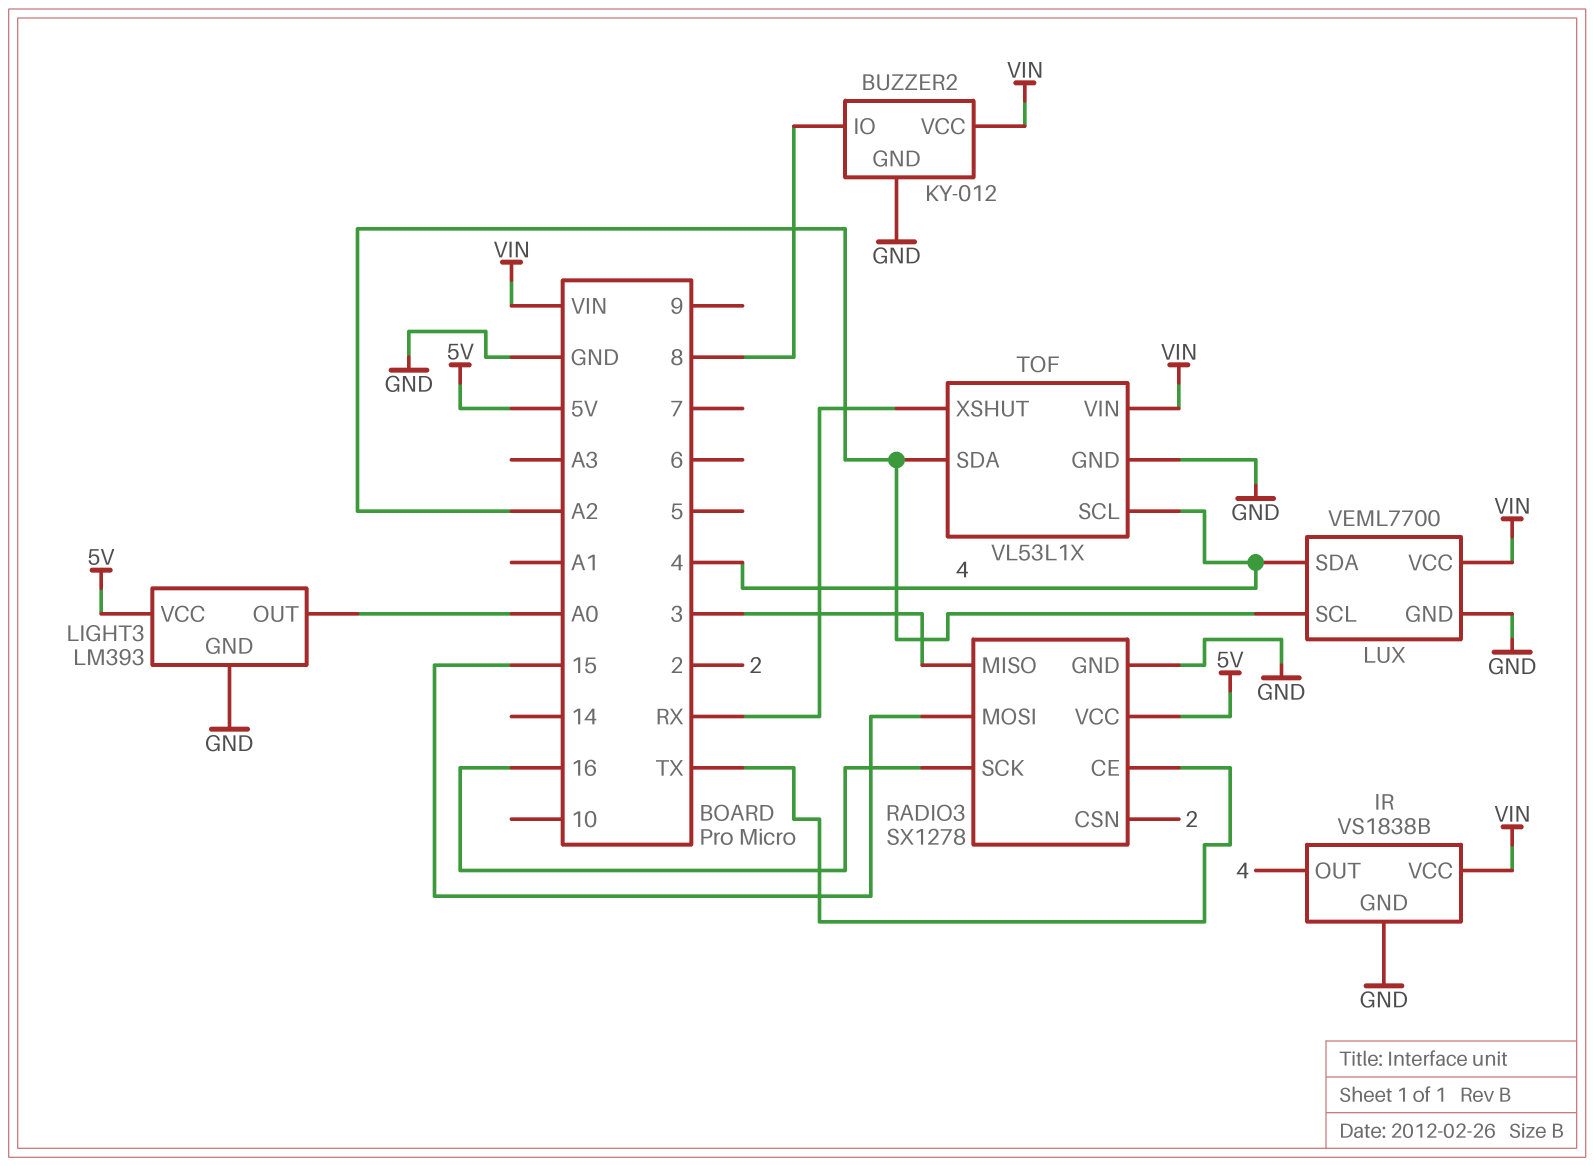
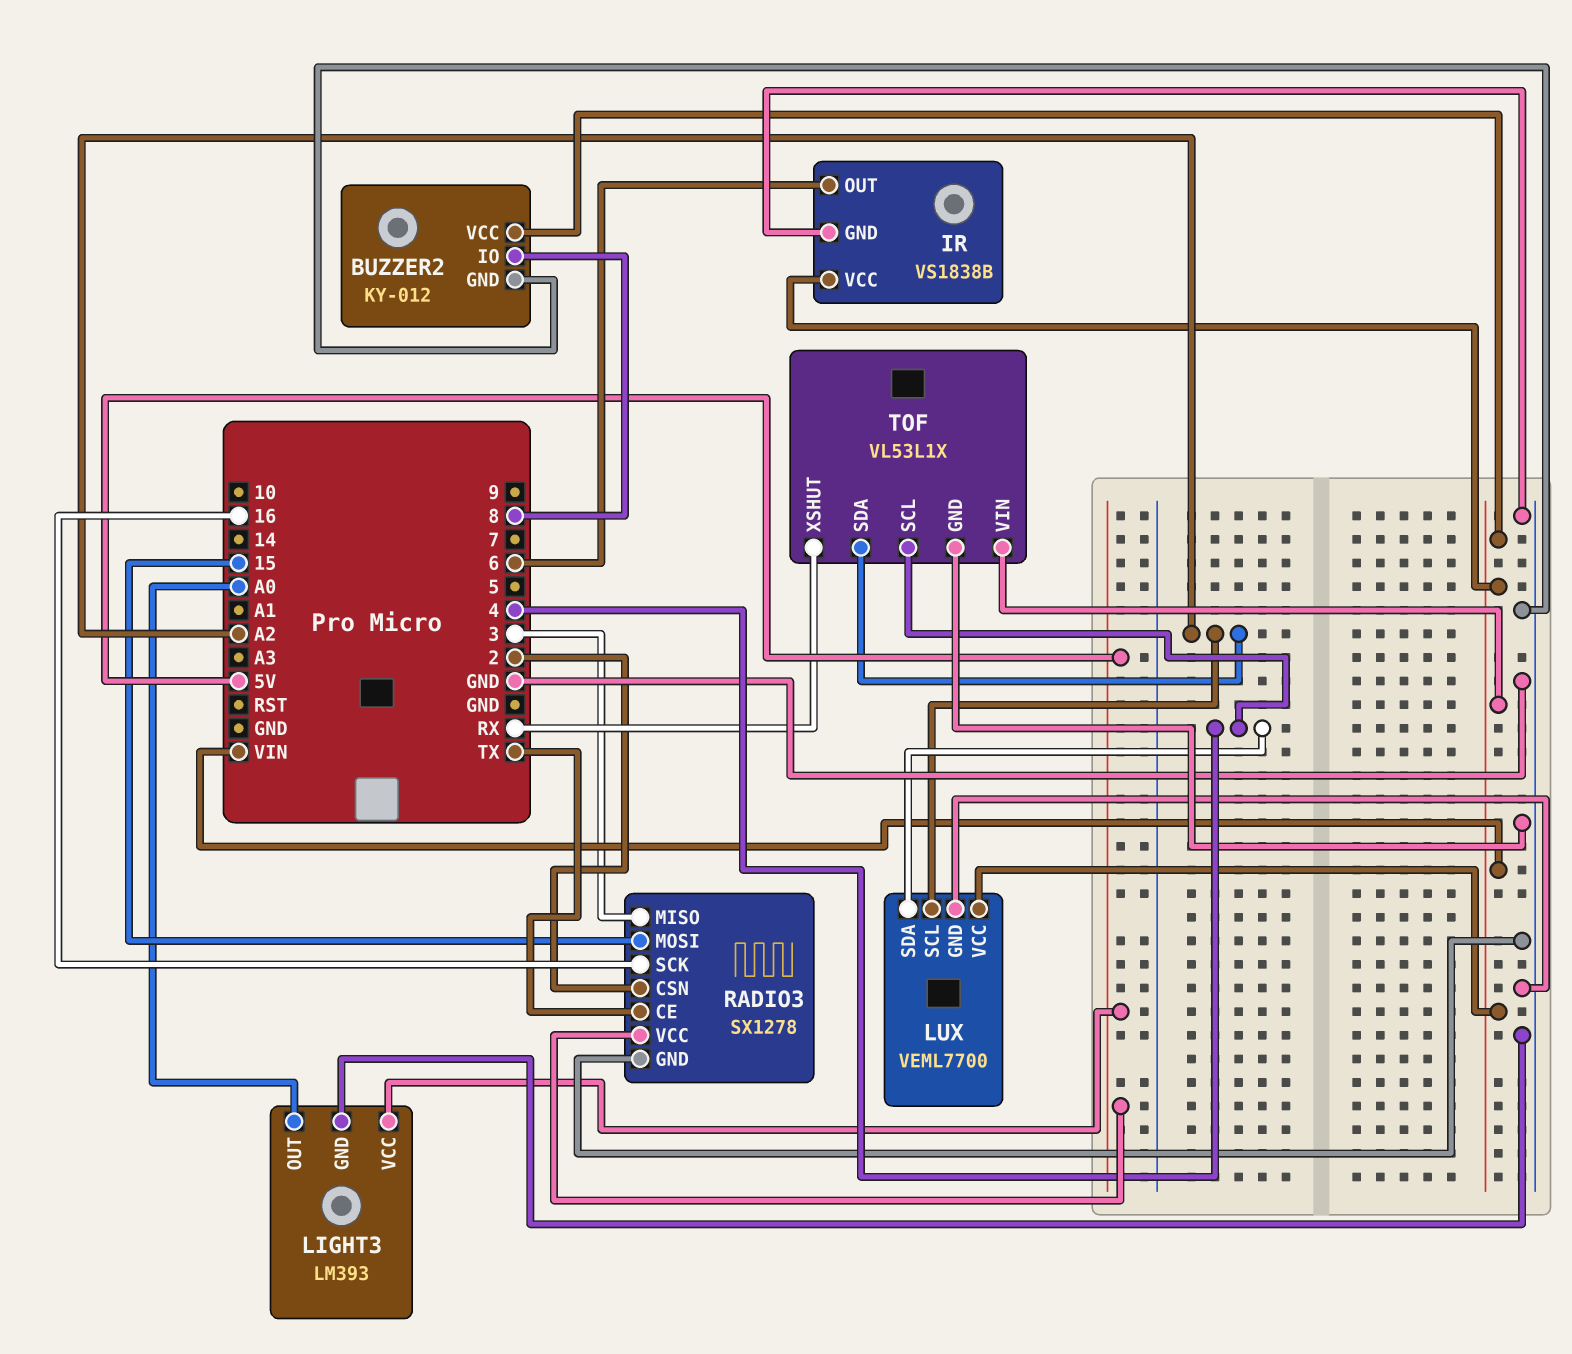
IR pin OUT: 4 -> 6

